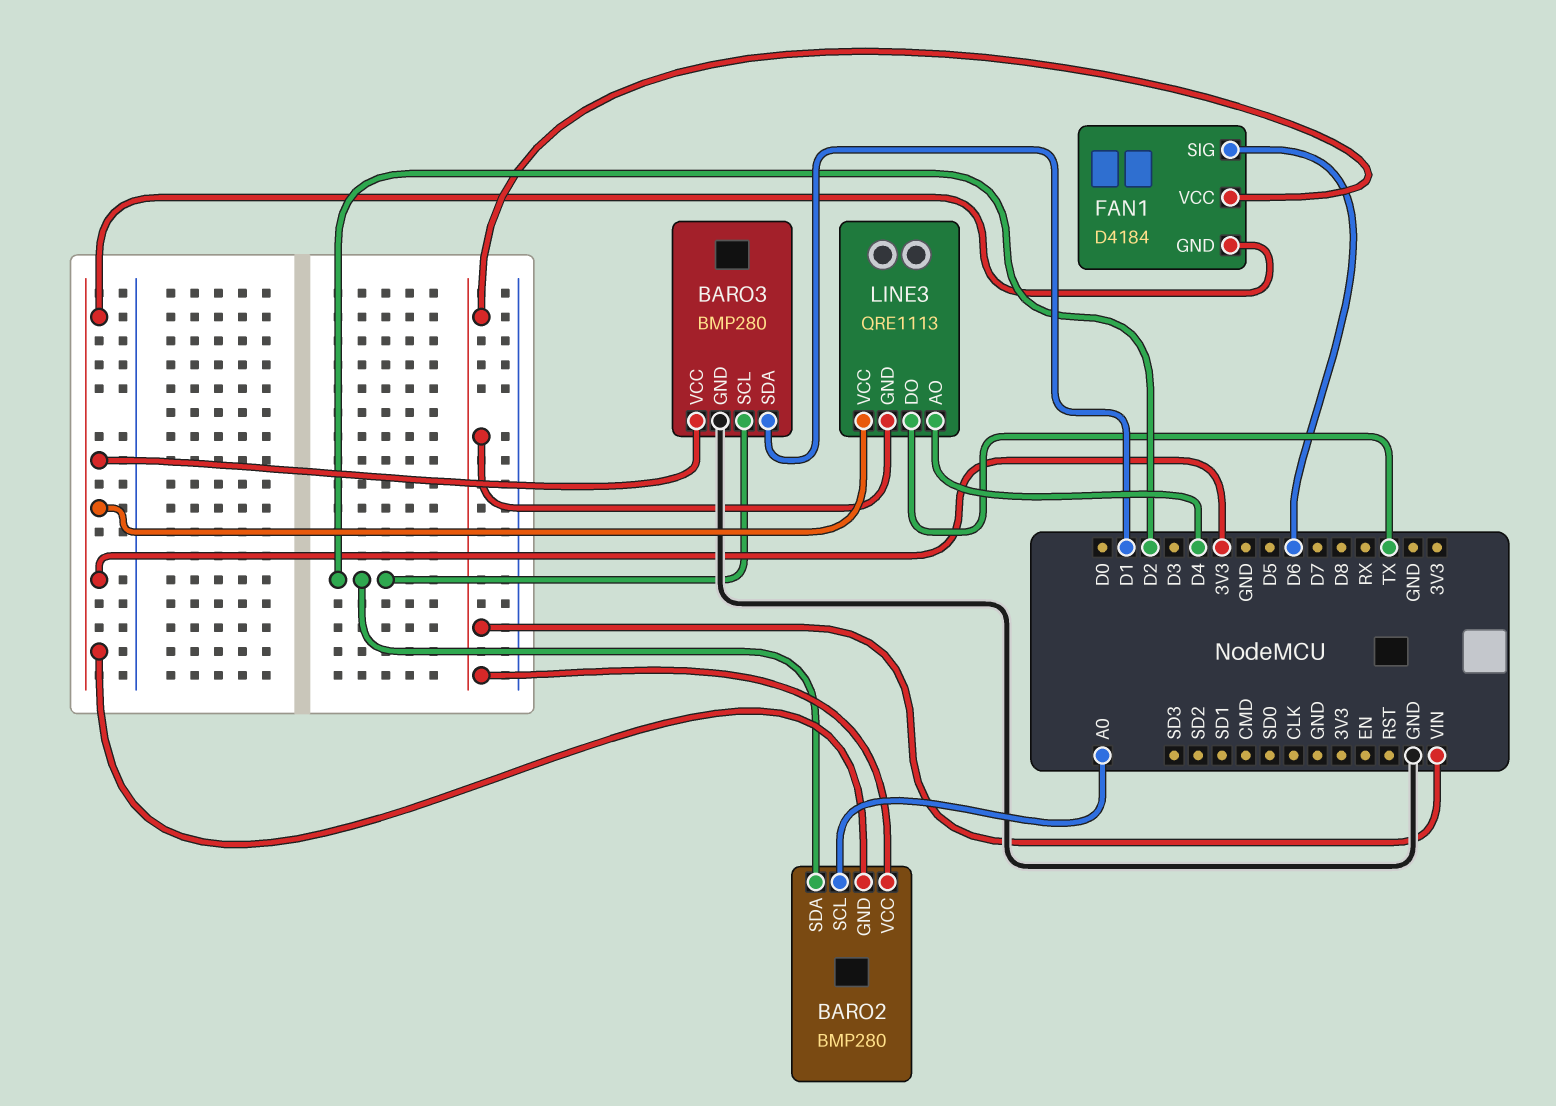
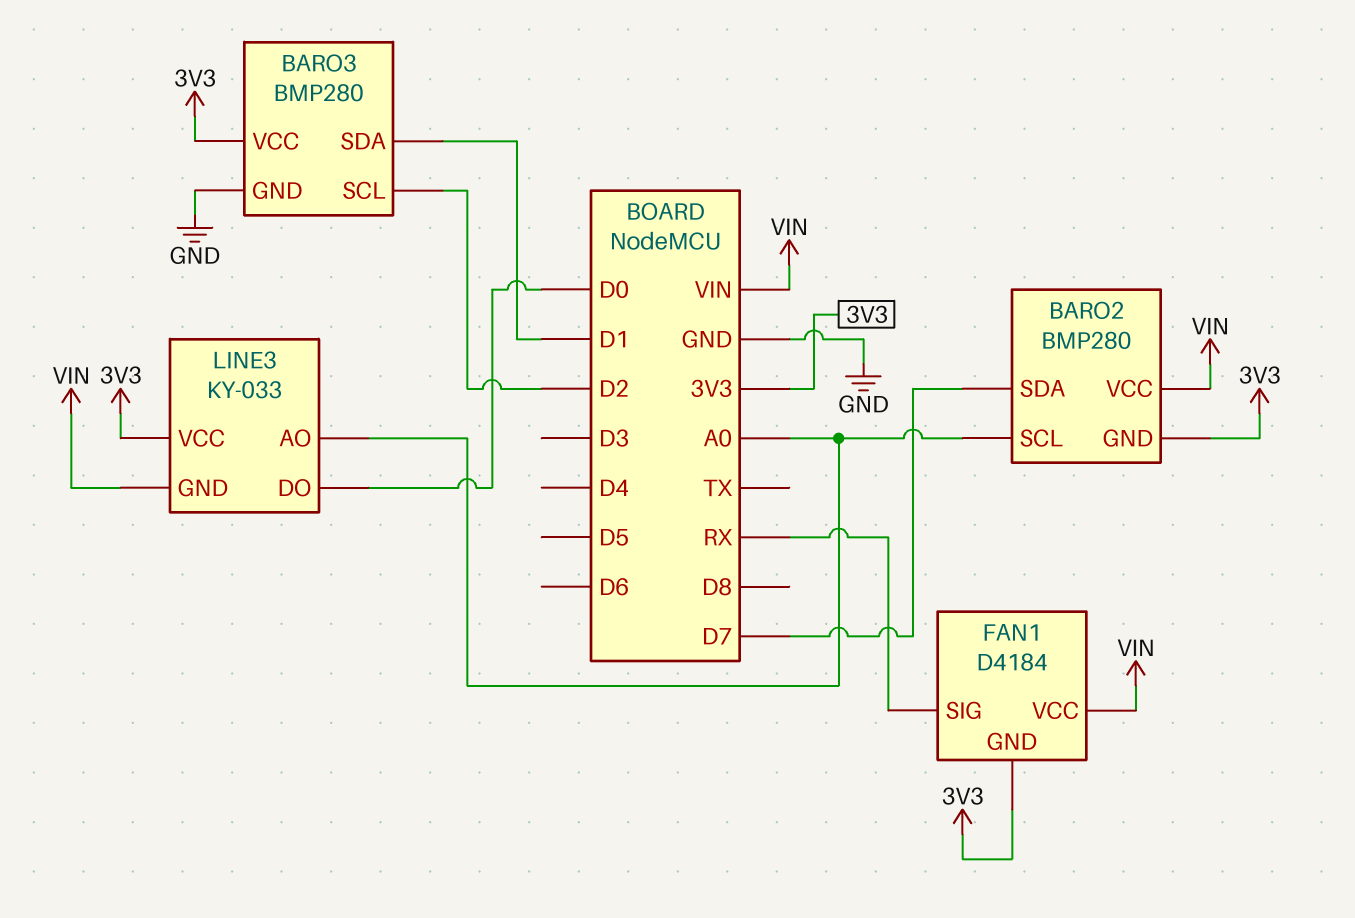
BARO2 pin SDA: D2 -> D7
FAN1 pin SIG: D6 -> RX
LINE3: QRE1113 -> KY-033
LINE3 pin AO: D4 -> A0
LINE3 pin DO: TX -> D0

